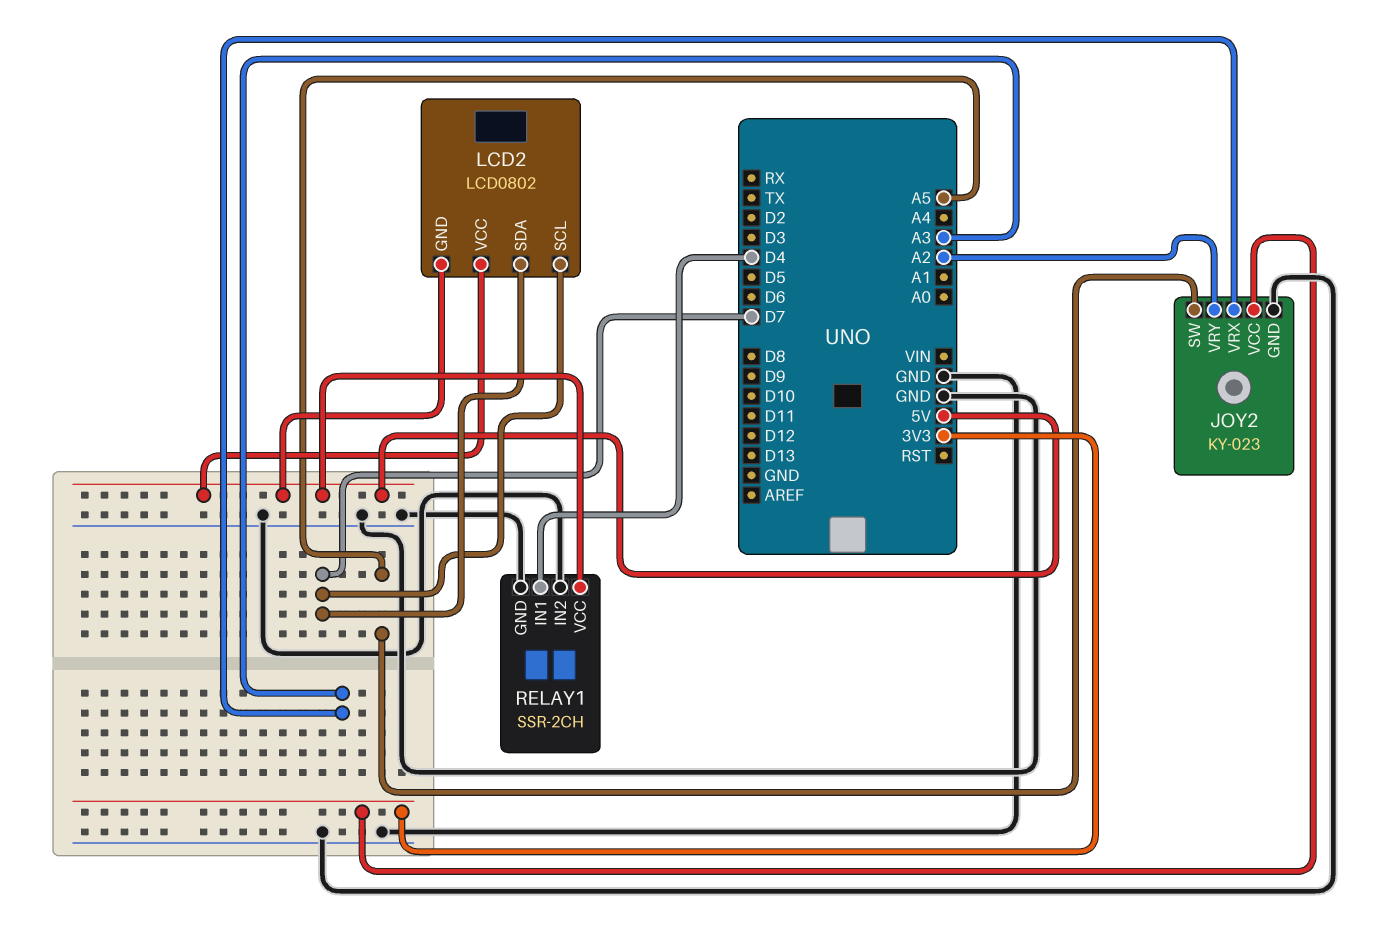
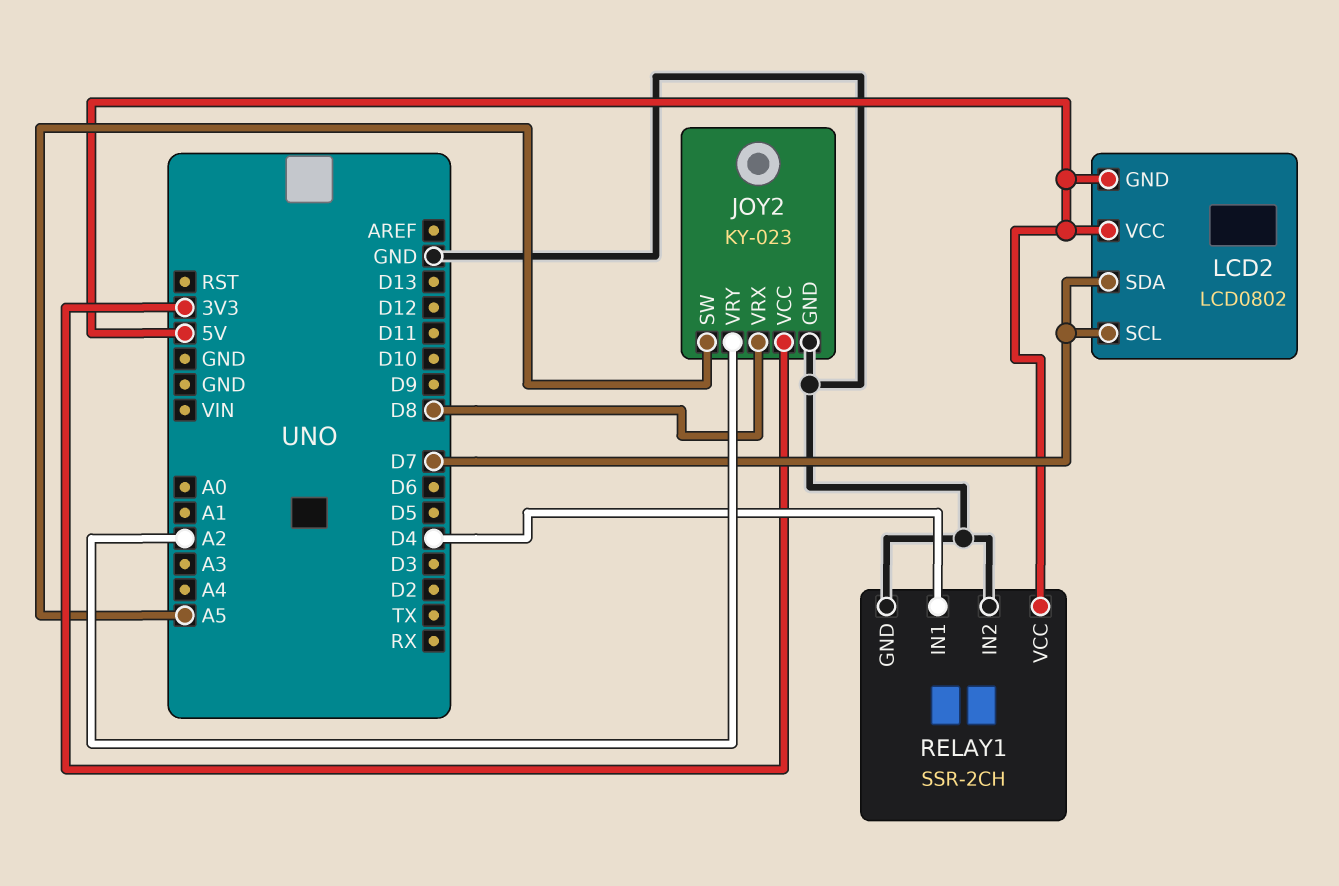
JOY2 pin VRX: A3 -> D8

